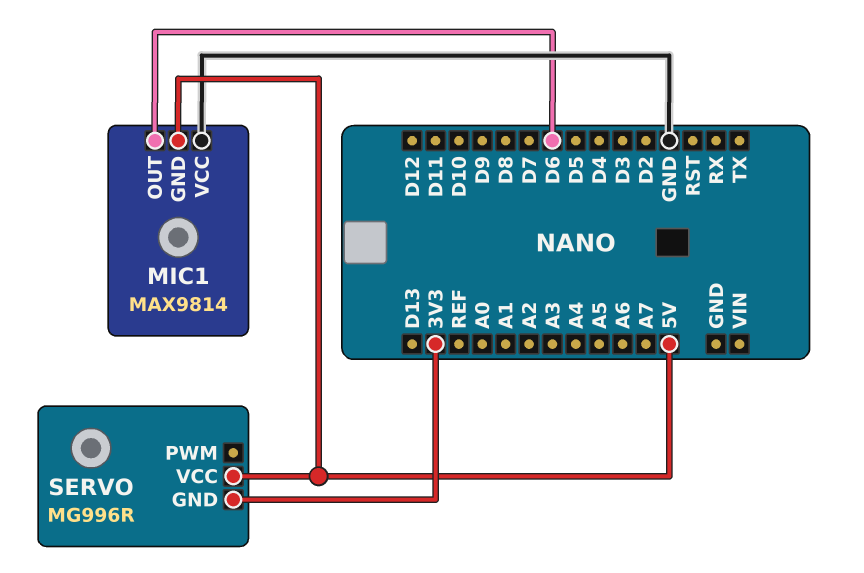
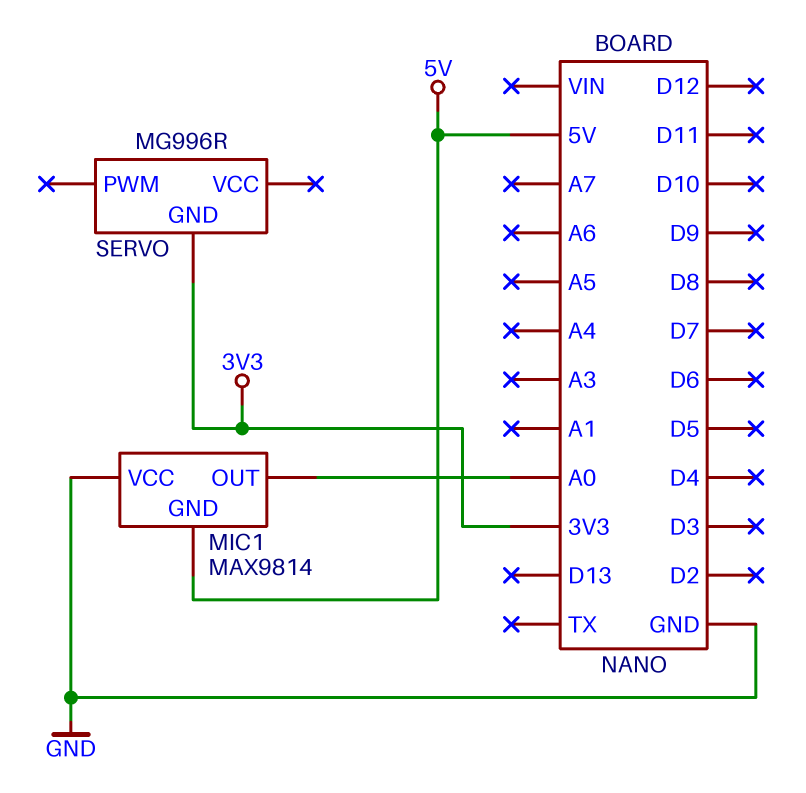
MIC1 pin OUT: D6 -> A0
SERVO pin VCC: 5V -> none

